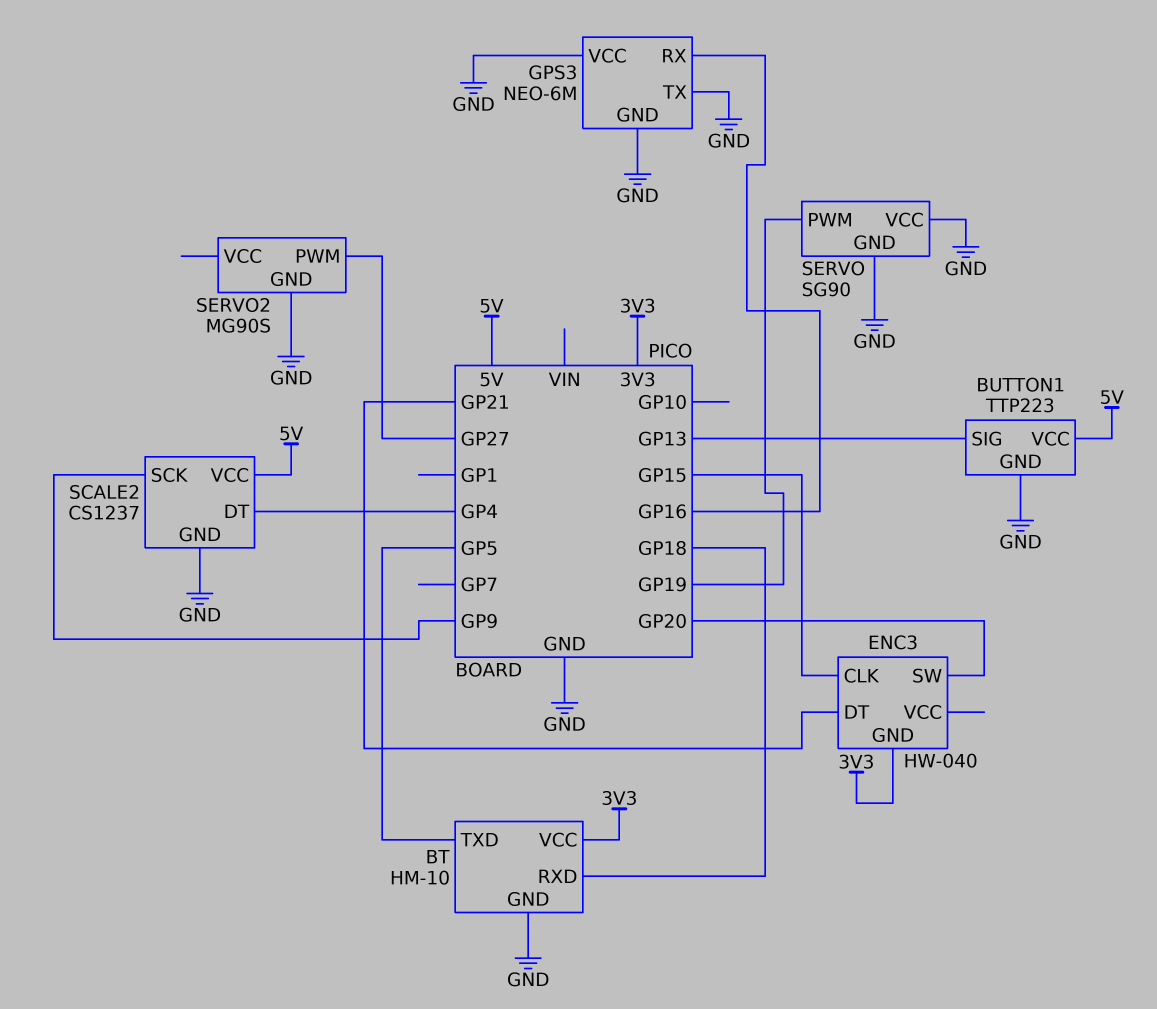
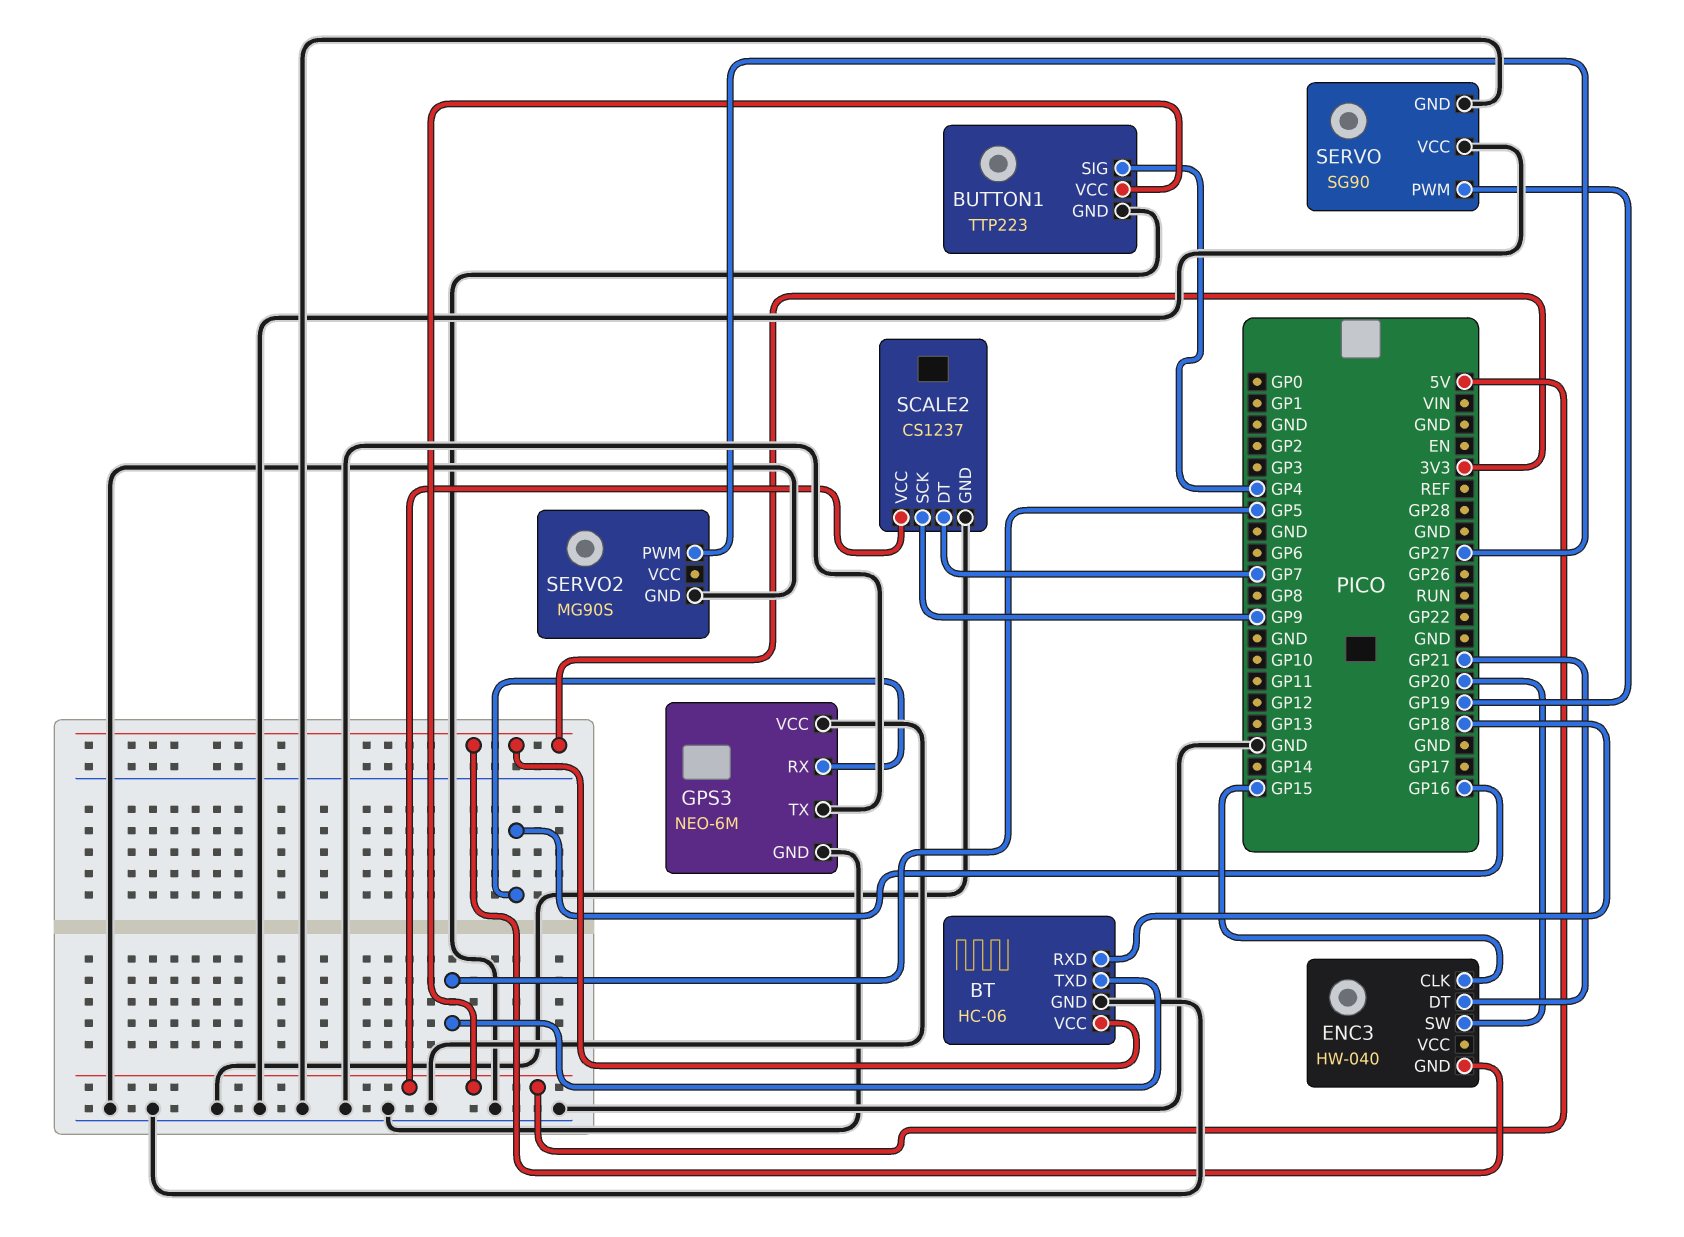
BT: HM-10 -> HC-06
BUTTON1 pin SIG: GP13 -> GP4
SCALE2 pin DT: GP4 -> GP7

